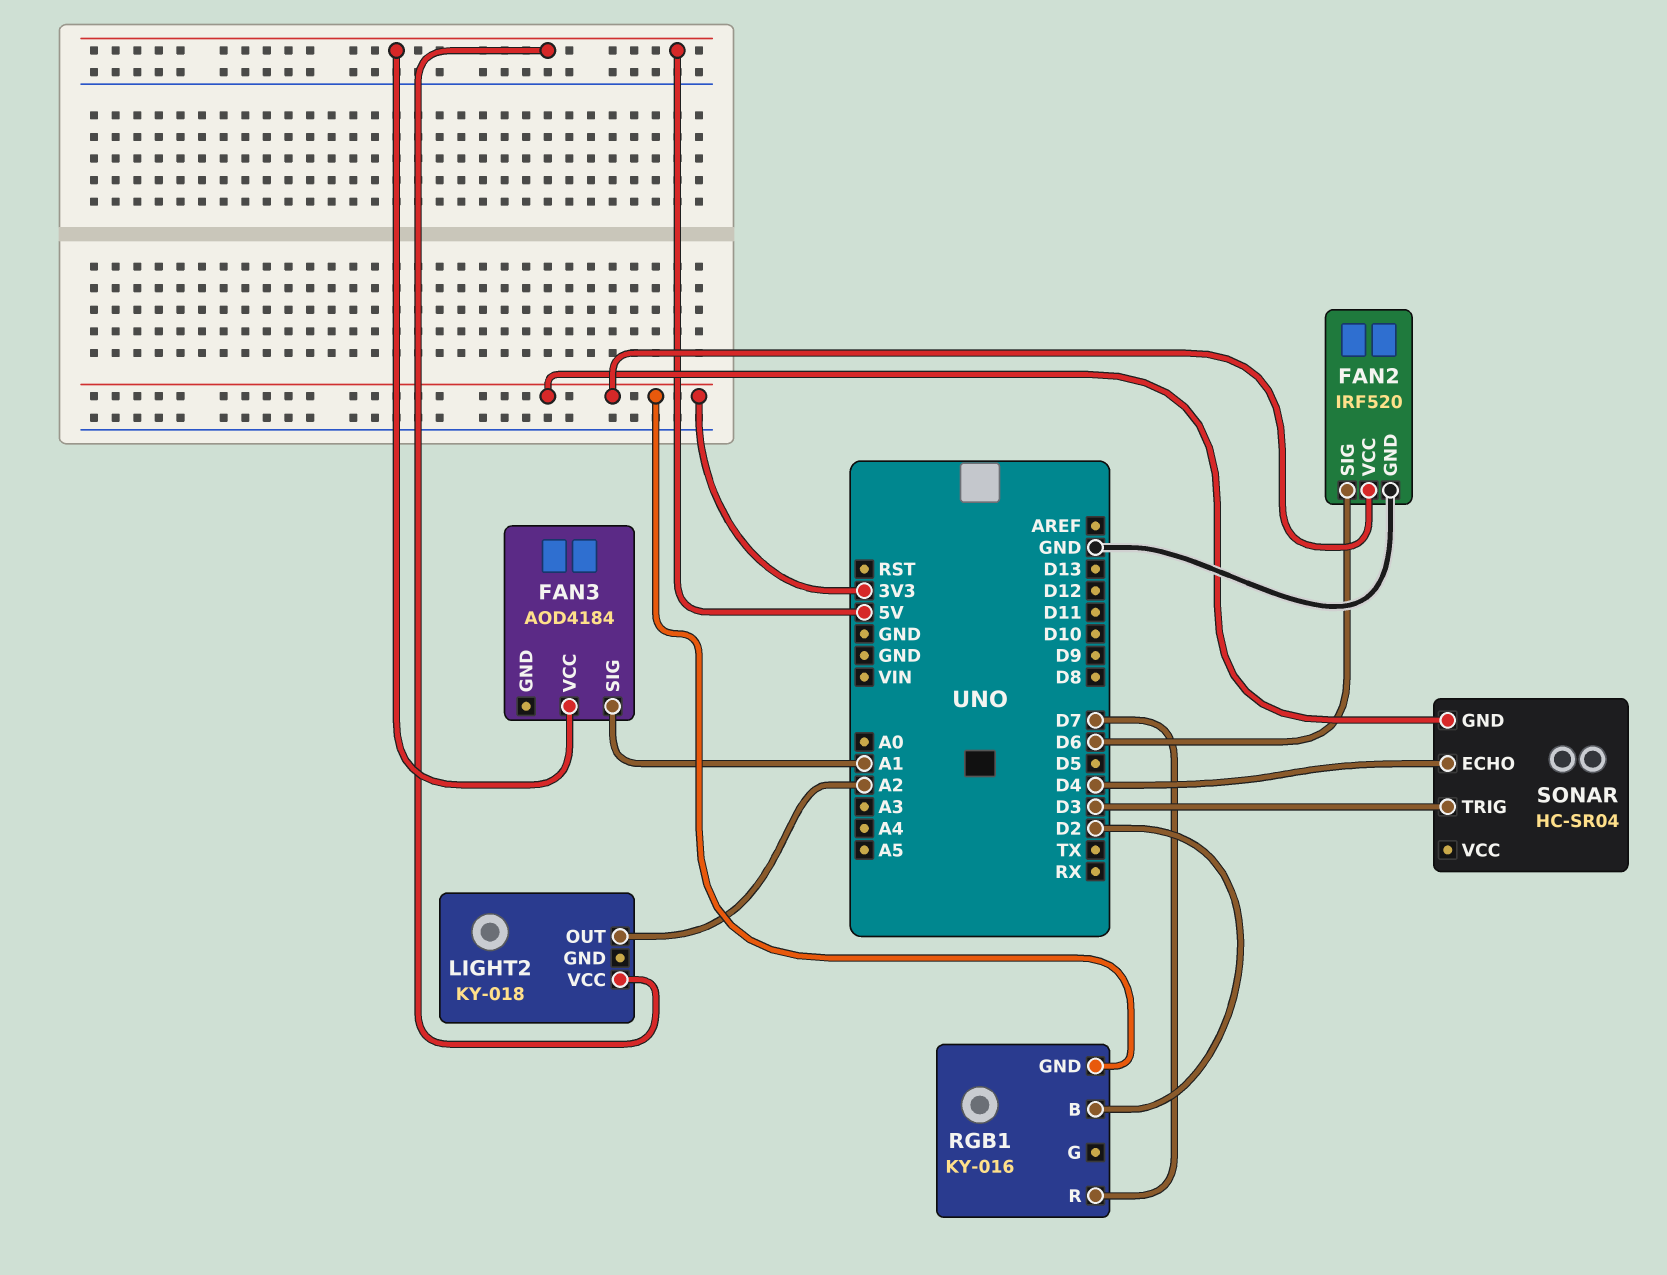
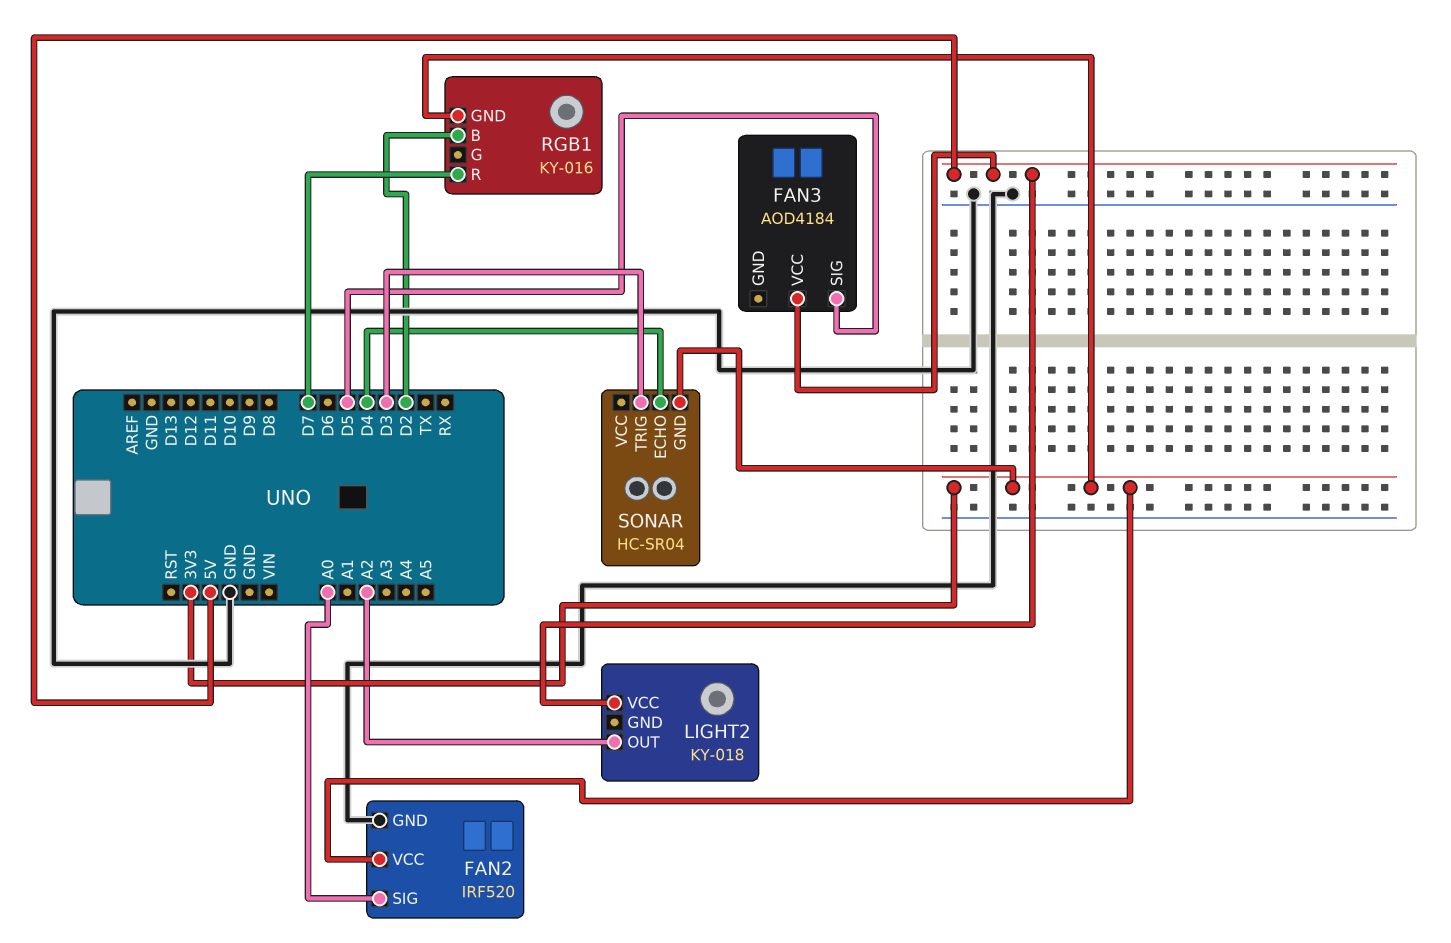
FAN2 pin SIG: D6 -> A0
FAN3 pin SIG: A1 -> D5

